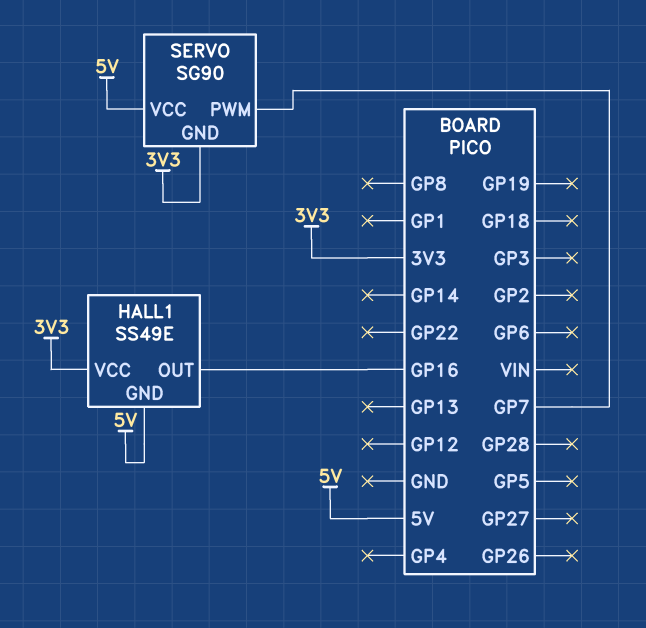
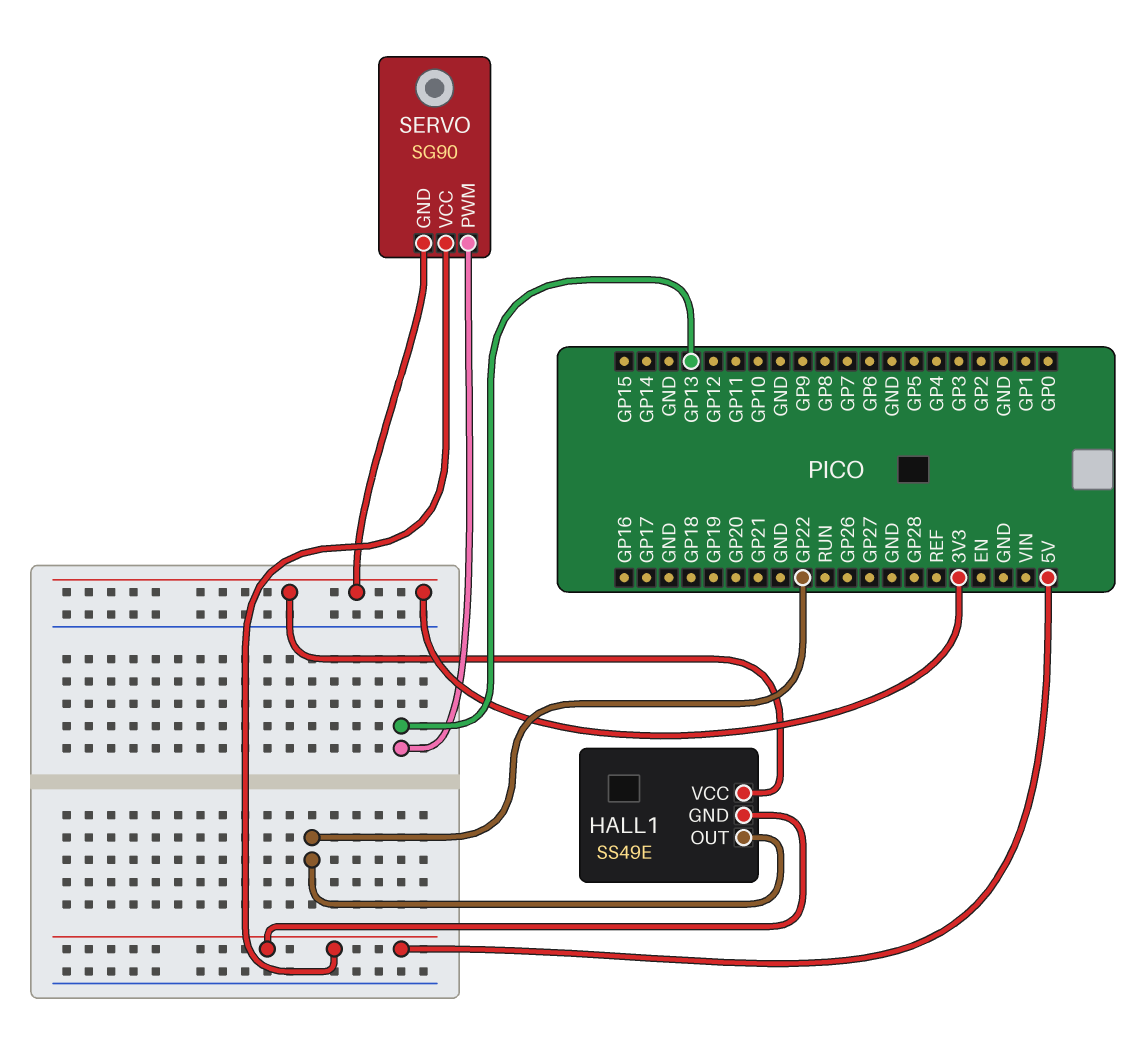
HALL1 pin OUT: GP16 -> GP22
SERVO pin PWM: GP7 -> GP13

